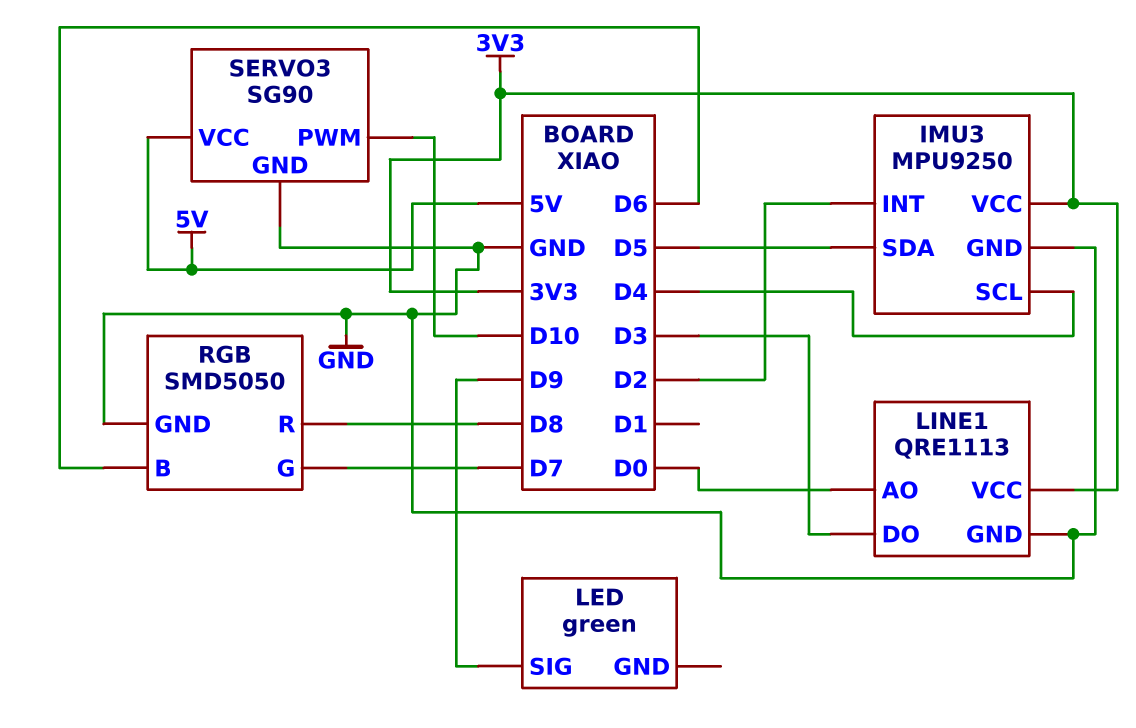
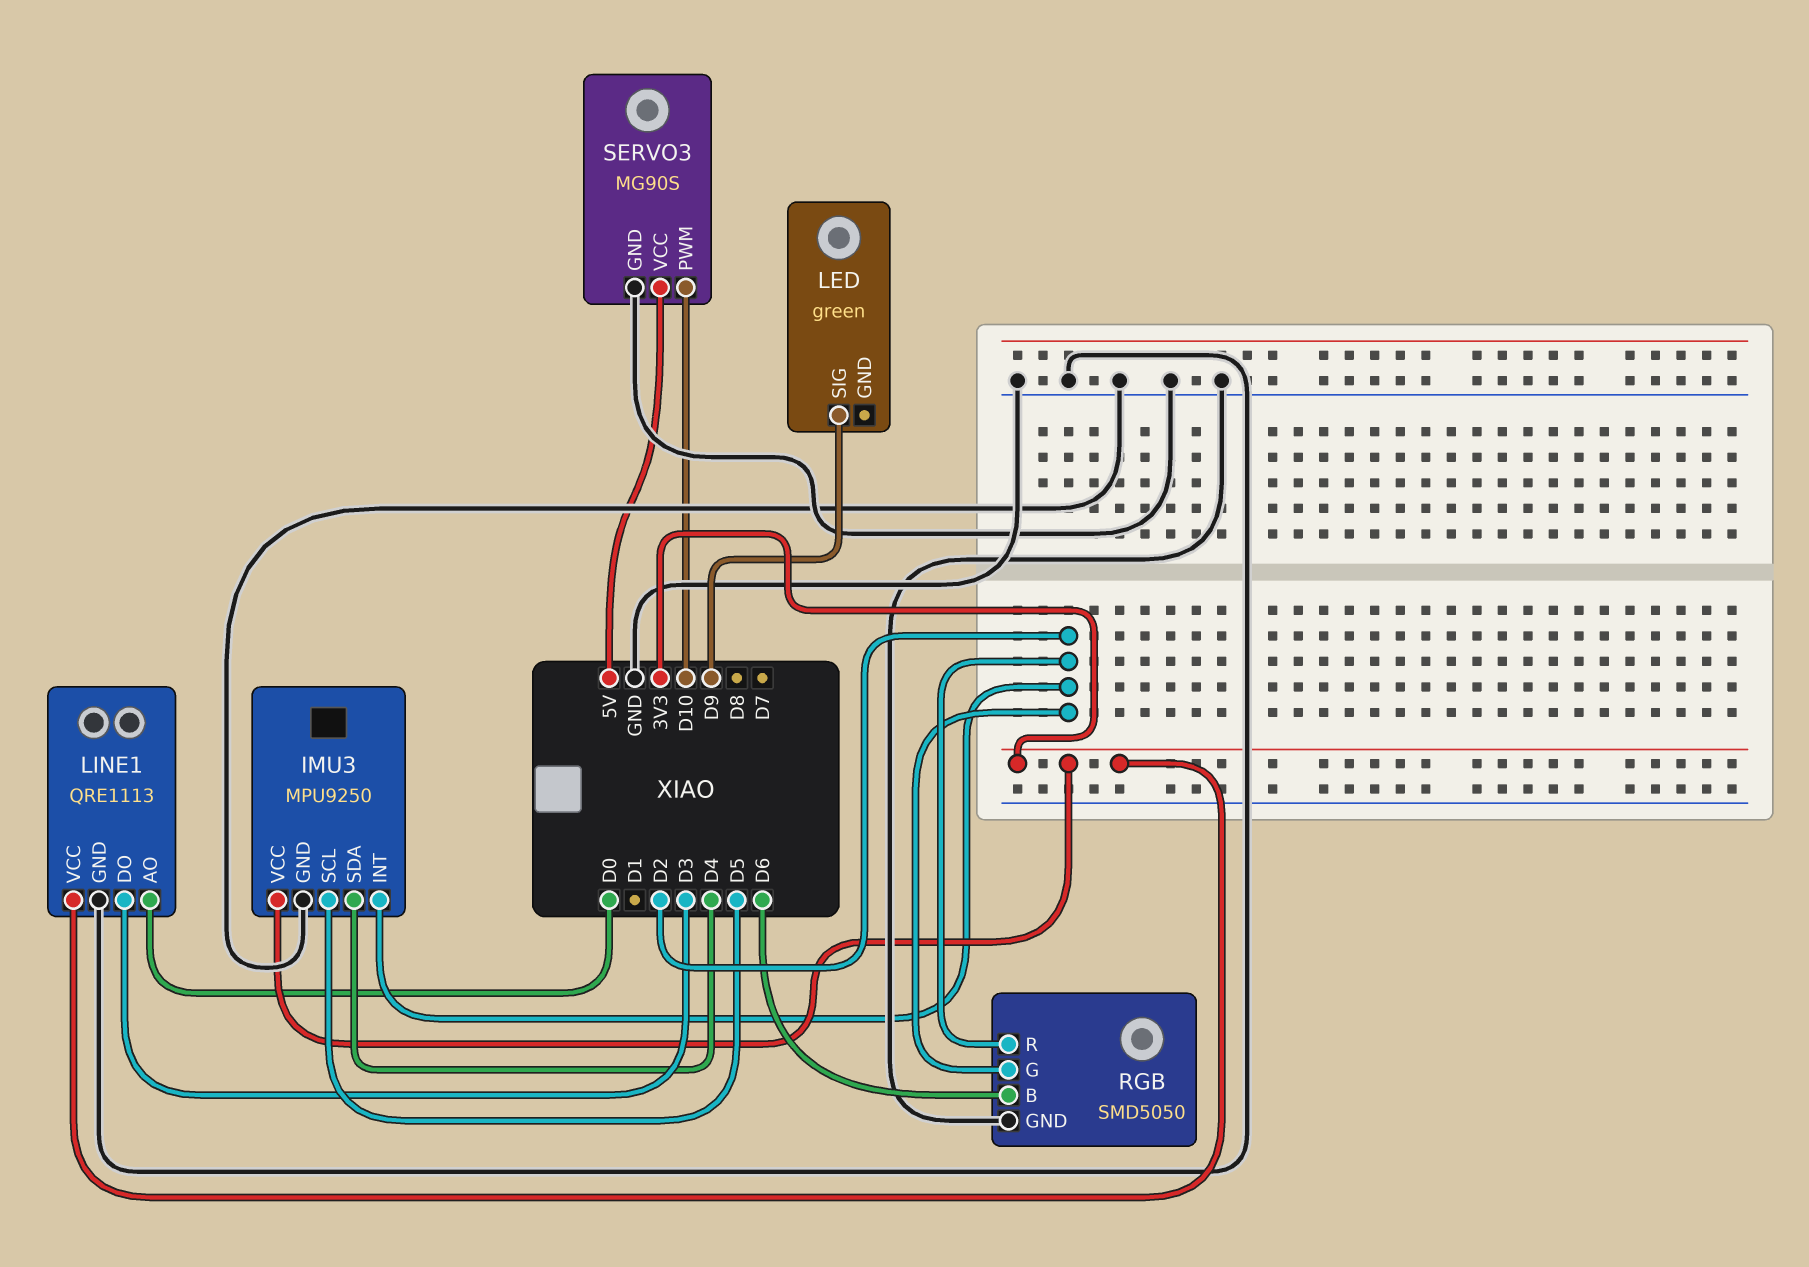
IMU3 pin SCL: D4 -> D5
IMU3 pin SDA: D5 -> D4
RGB pin G: D7 -> D2
RGB pin R: D8 -> D2
SERVO3: SG90 -> MG90S

